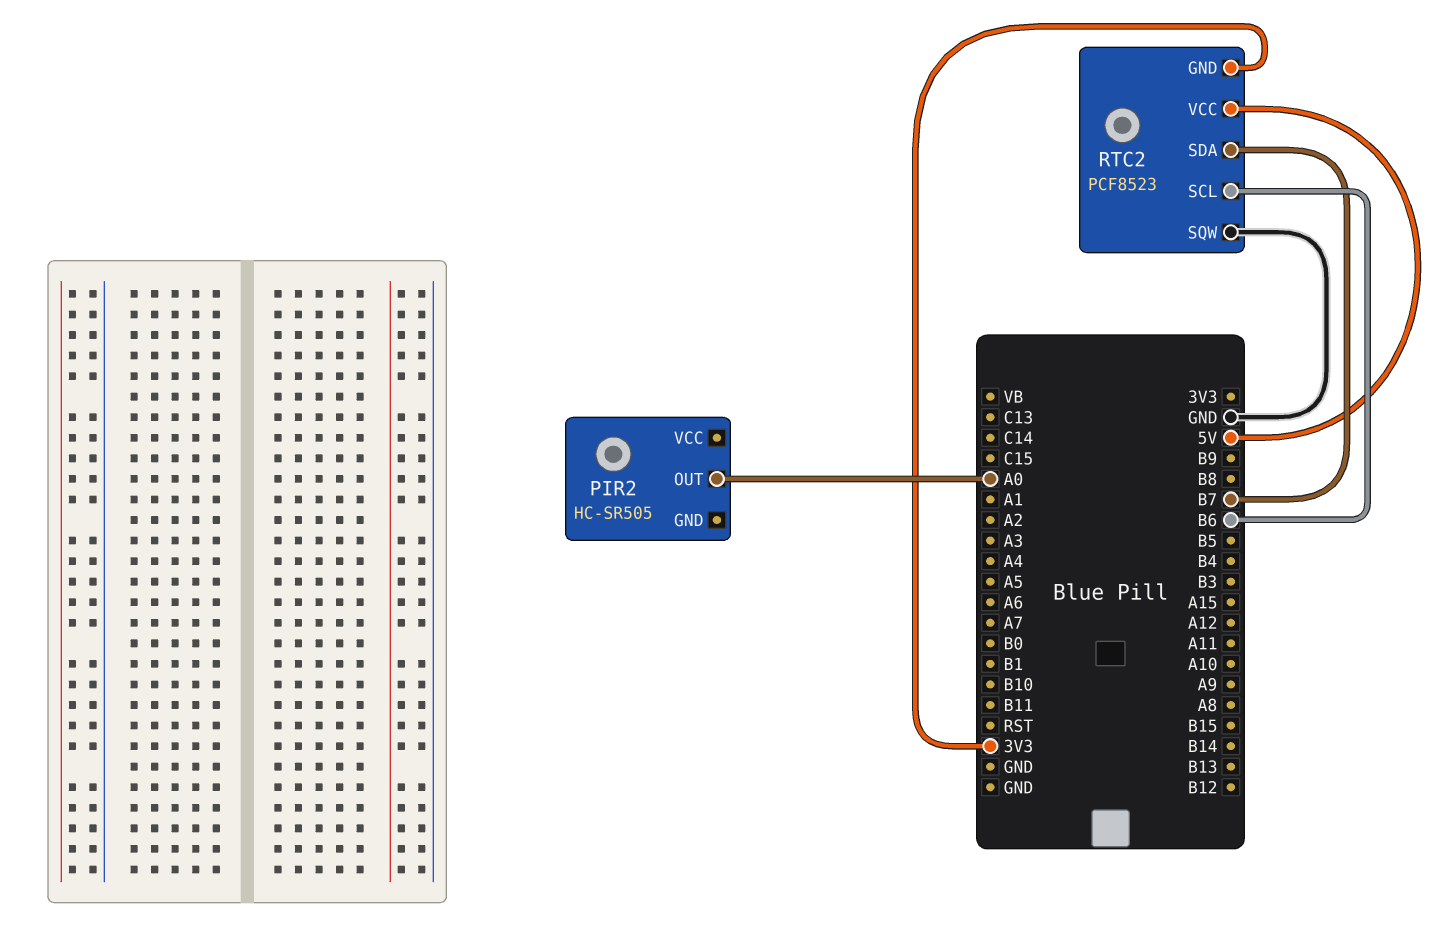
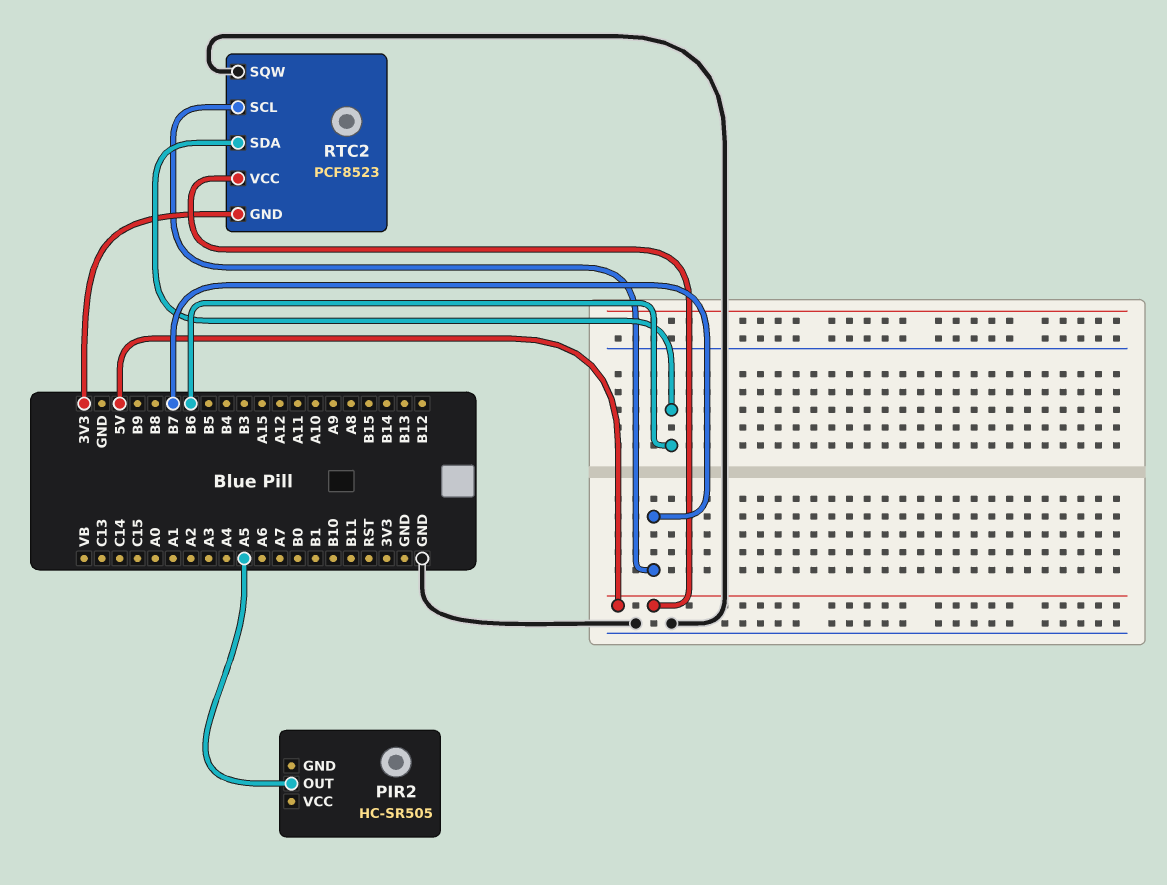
PIR2 pin OUT: A0 -> A5
RTC2 pin SCL: B6 -> B7
RTC2 pin SDA: B7 -> B6

